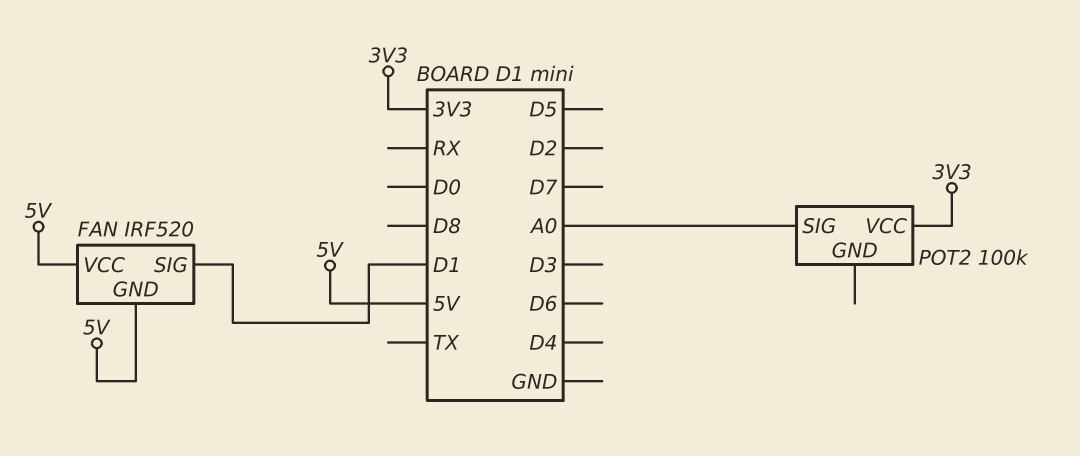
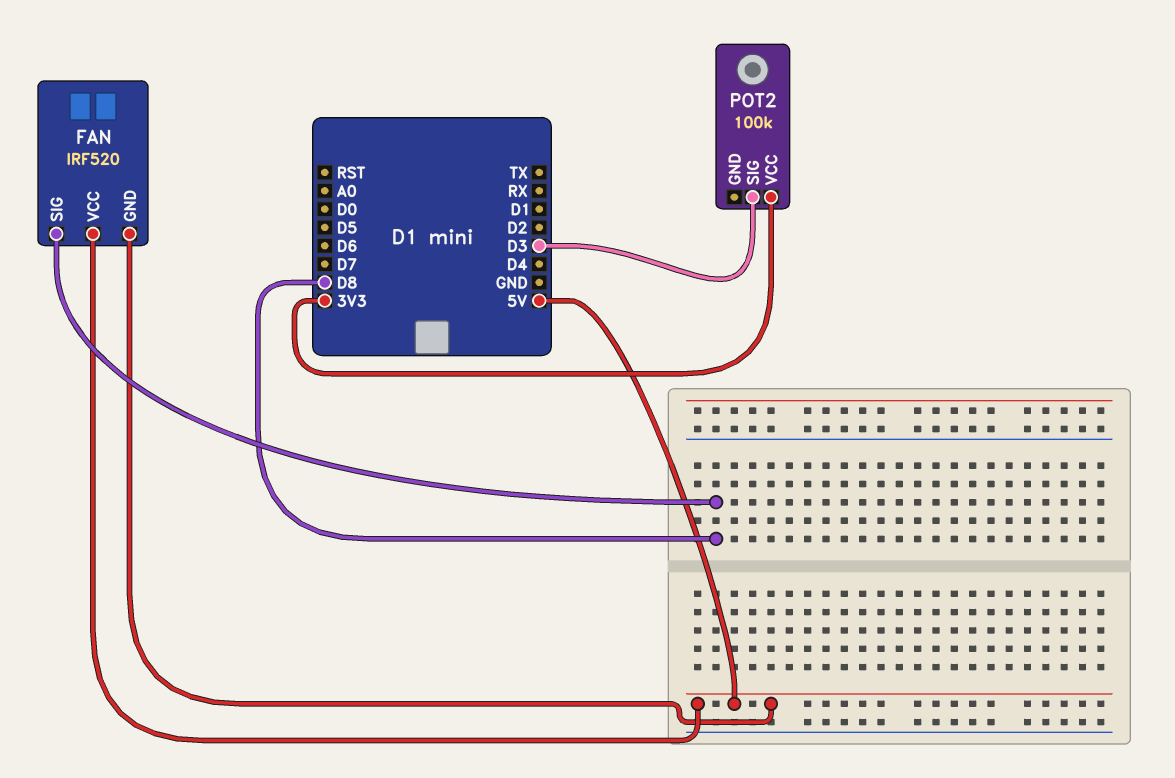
FAN pin SIG: D1 -> D8
POT2 pin SIG: A0 -> D3

